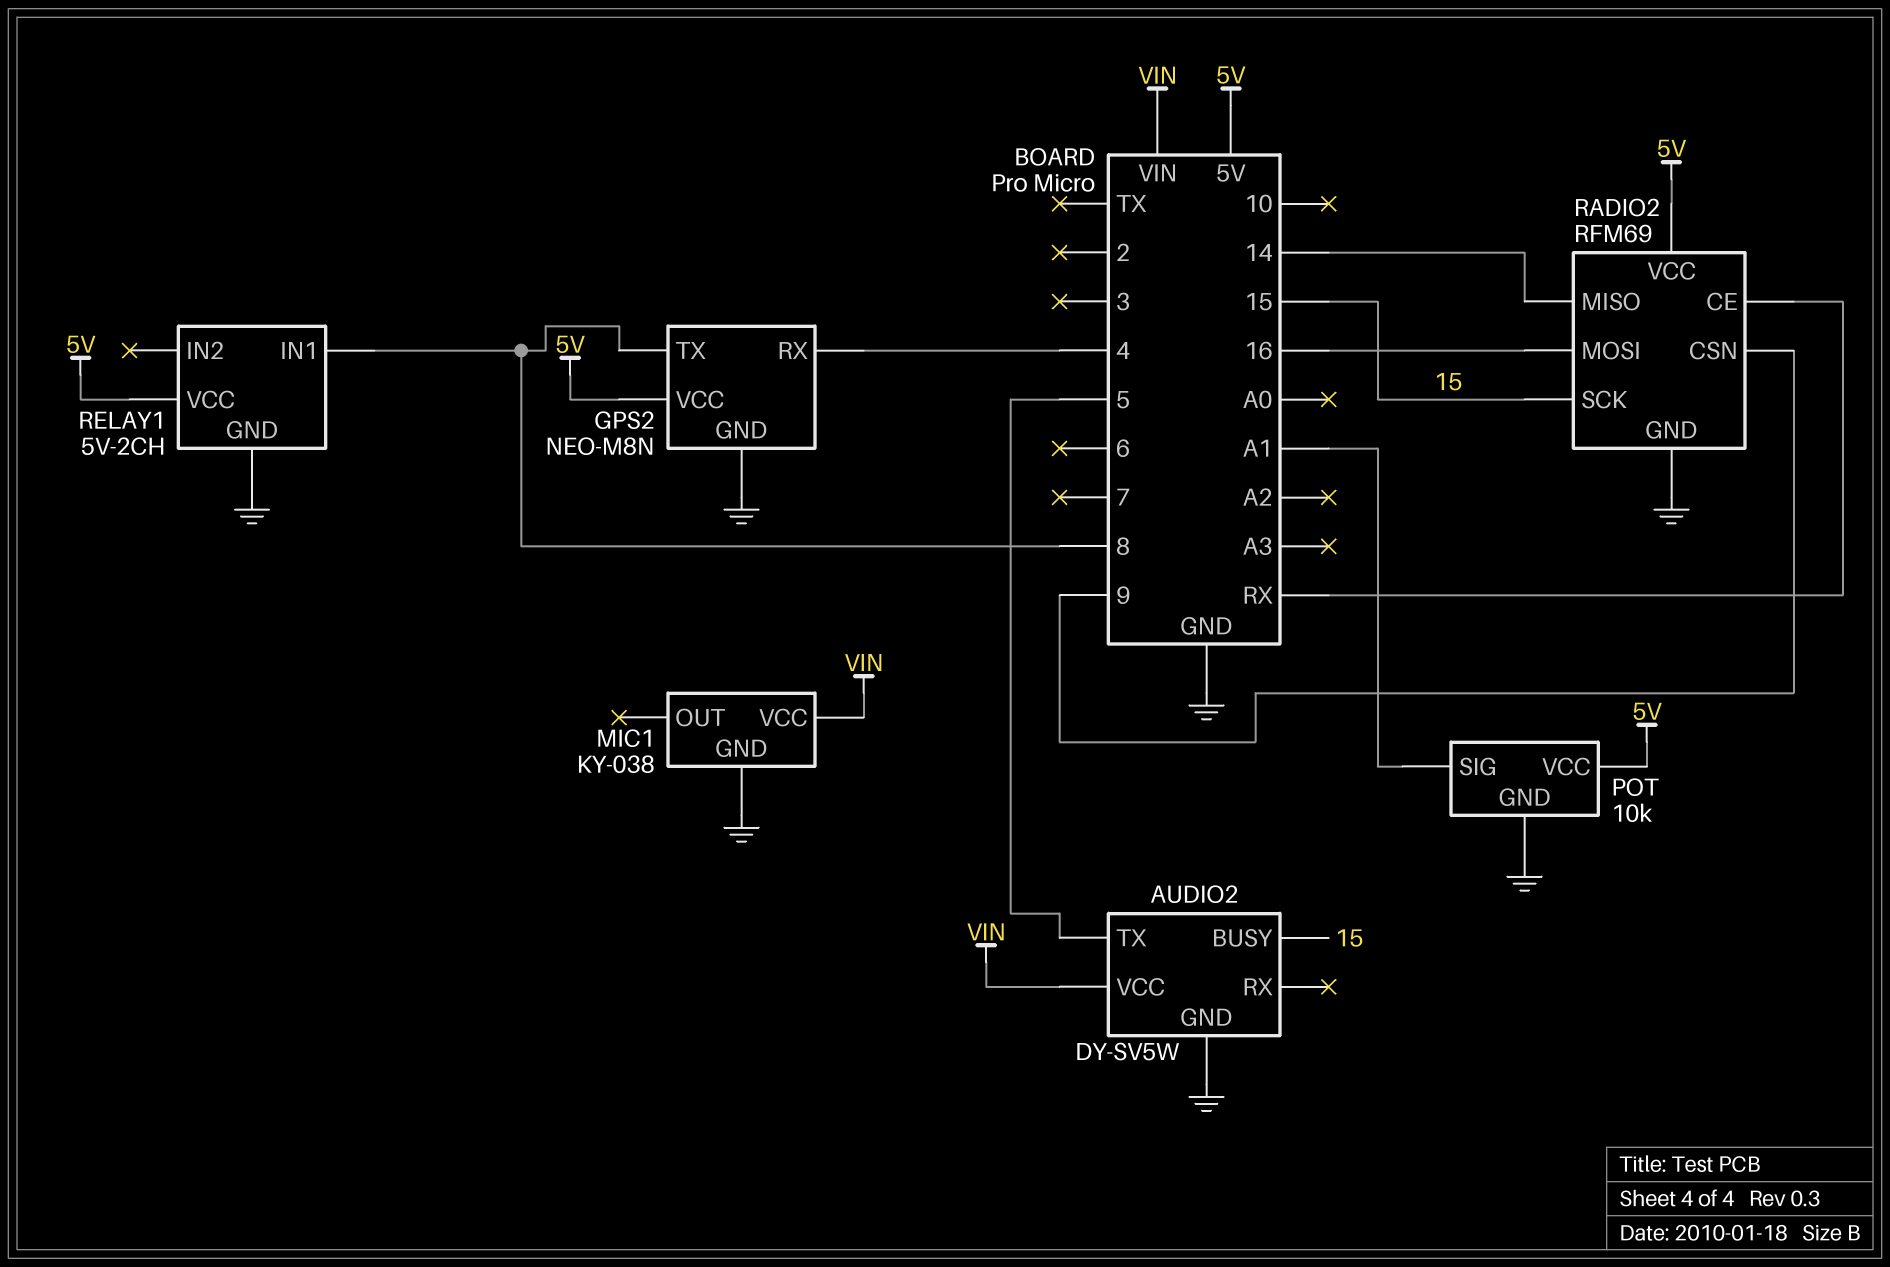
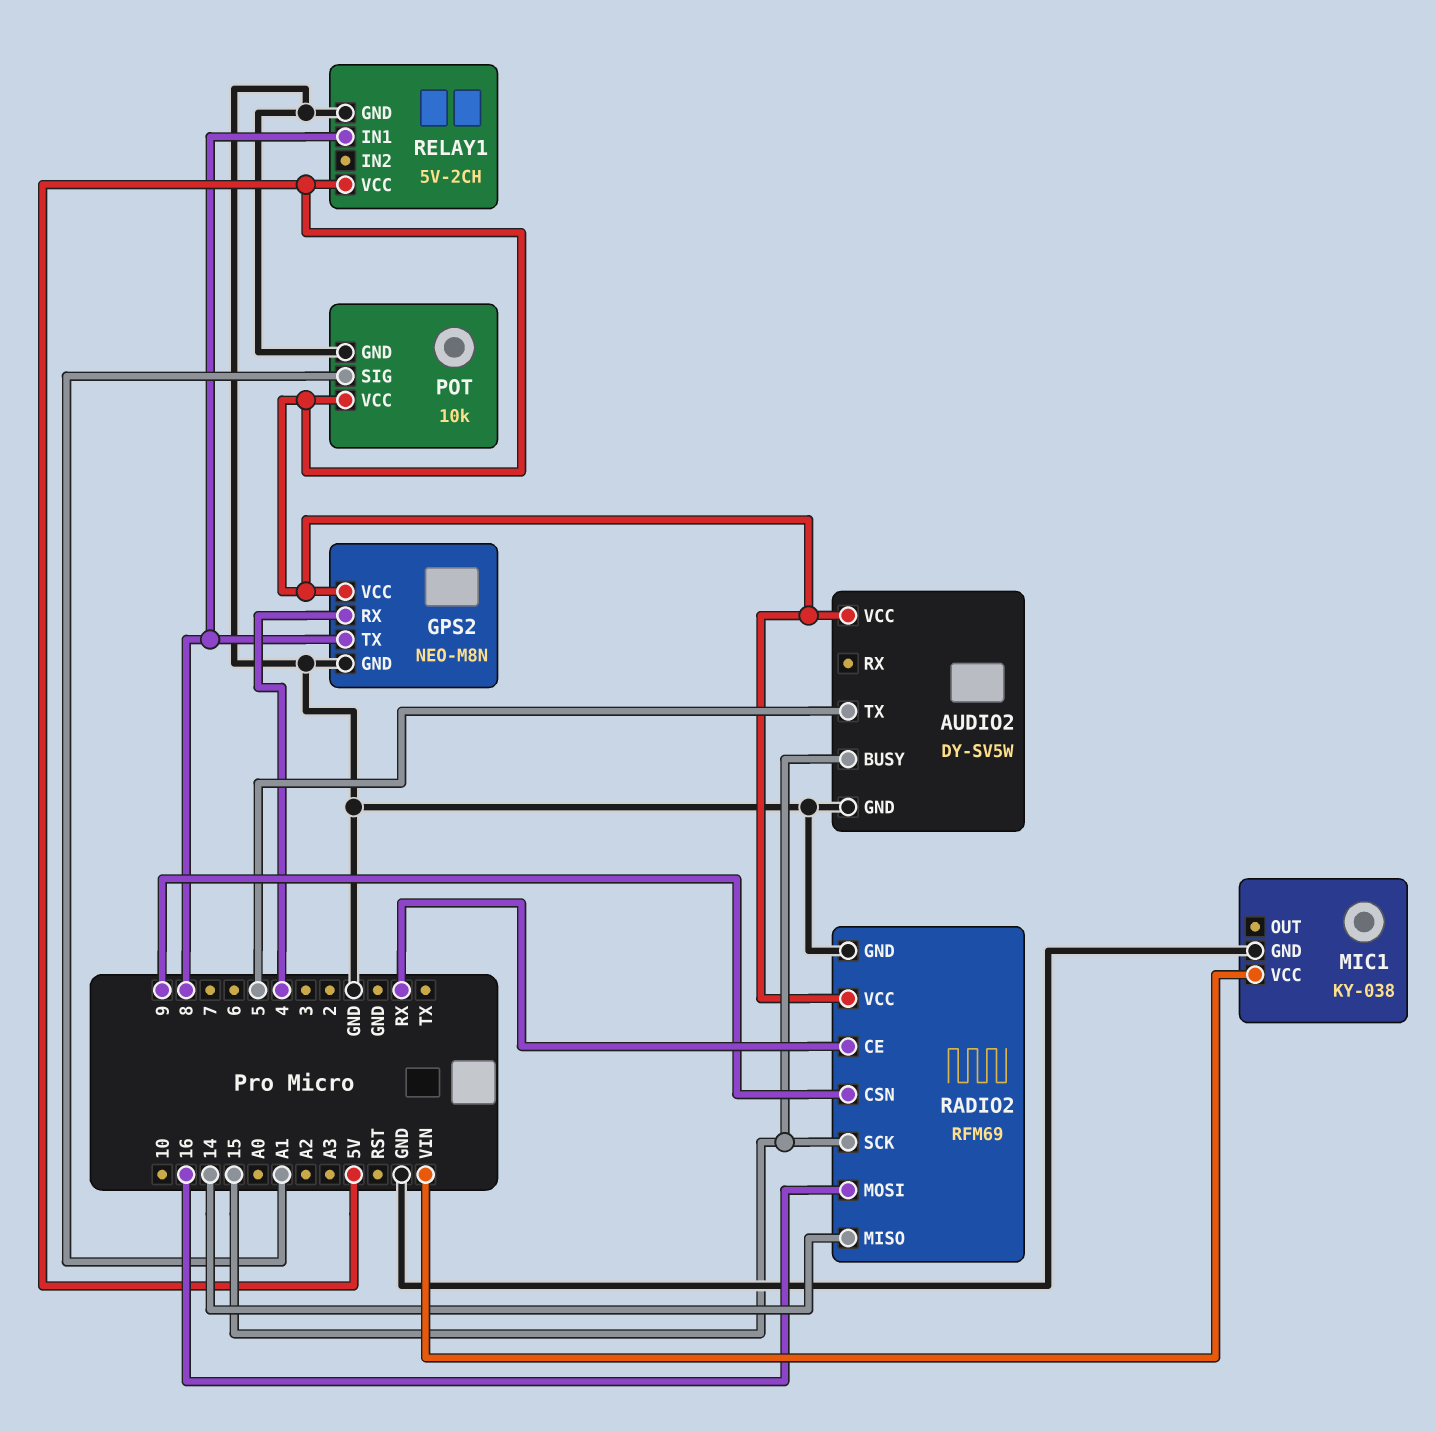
AUDIO2 pin VCC: VIN -> 5V

